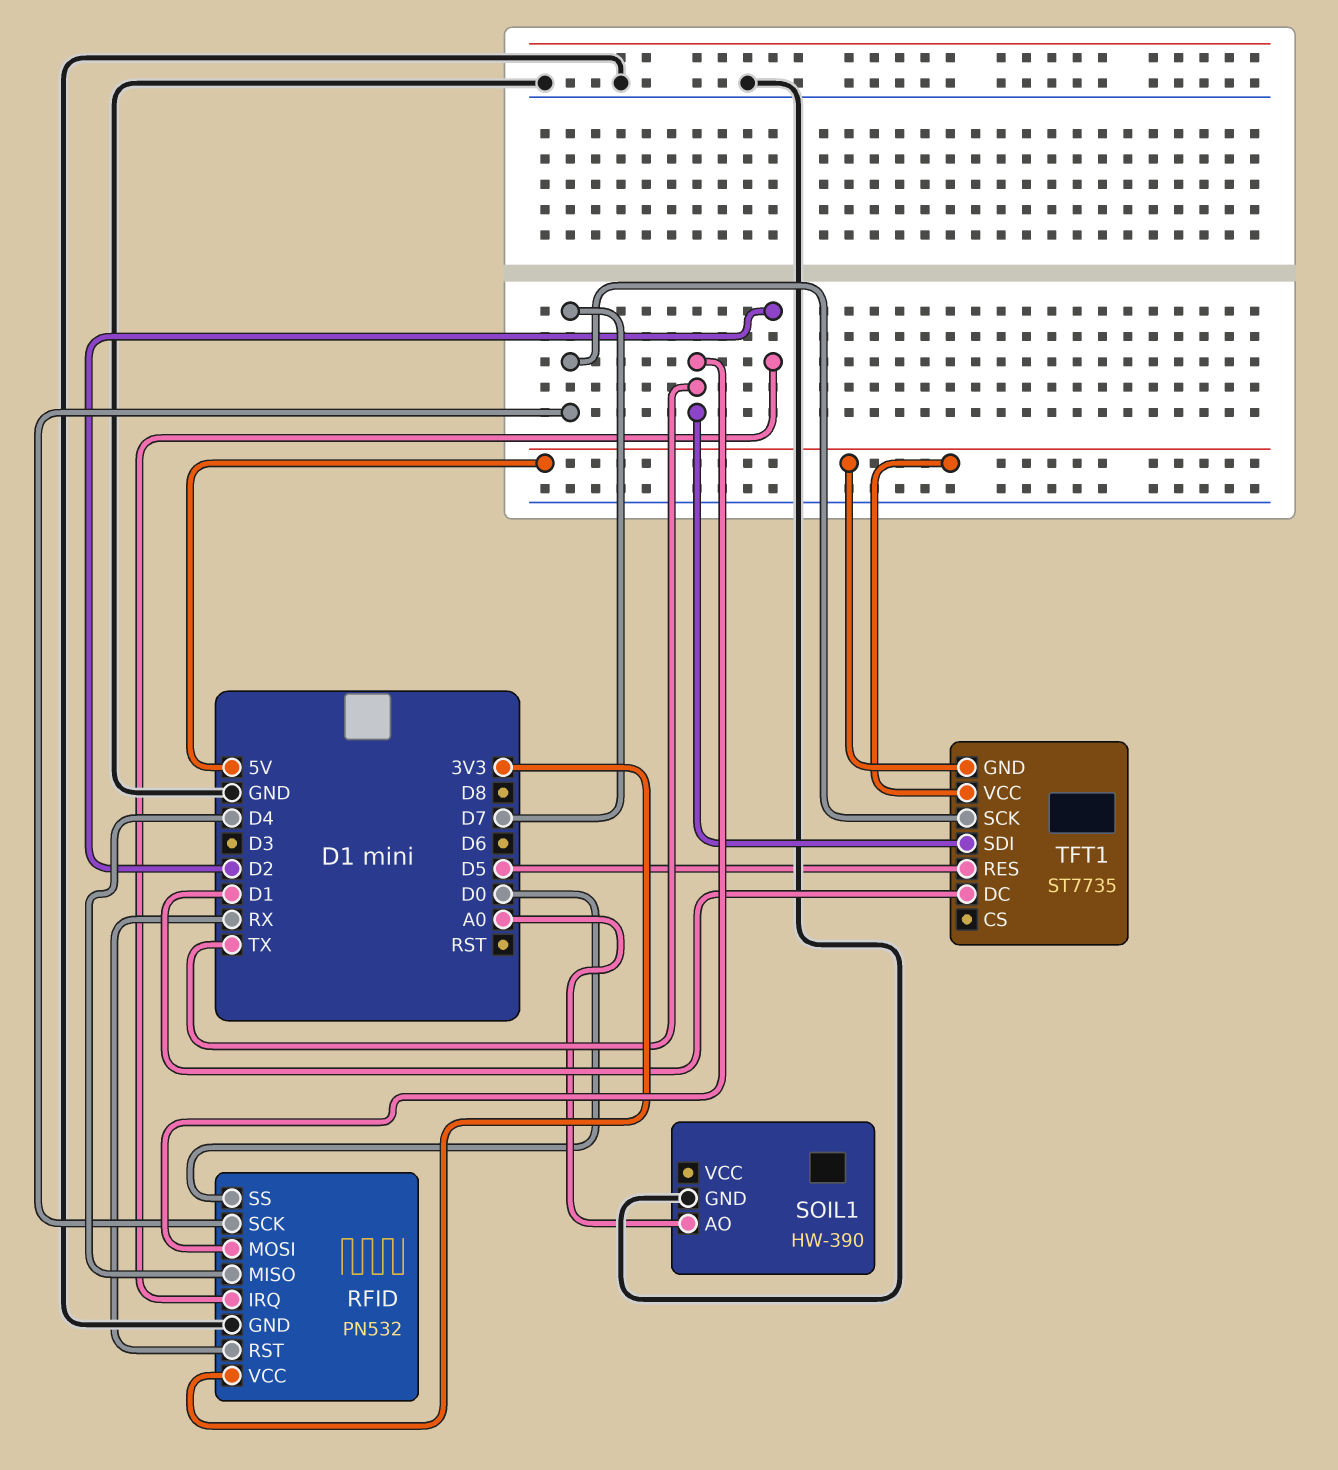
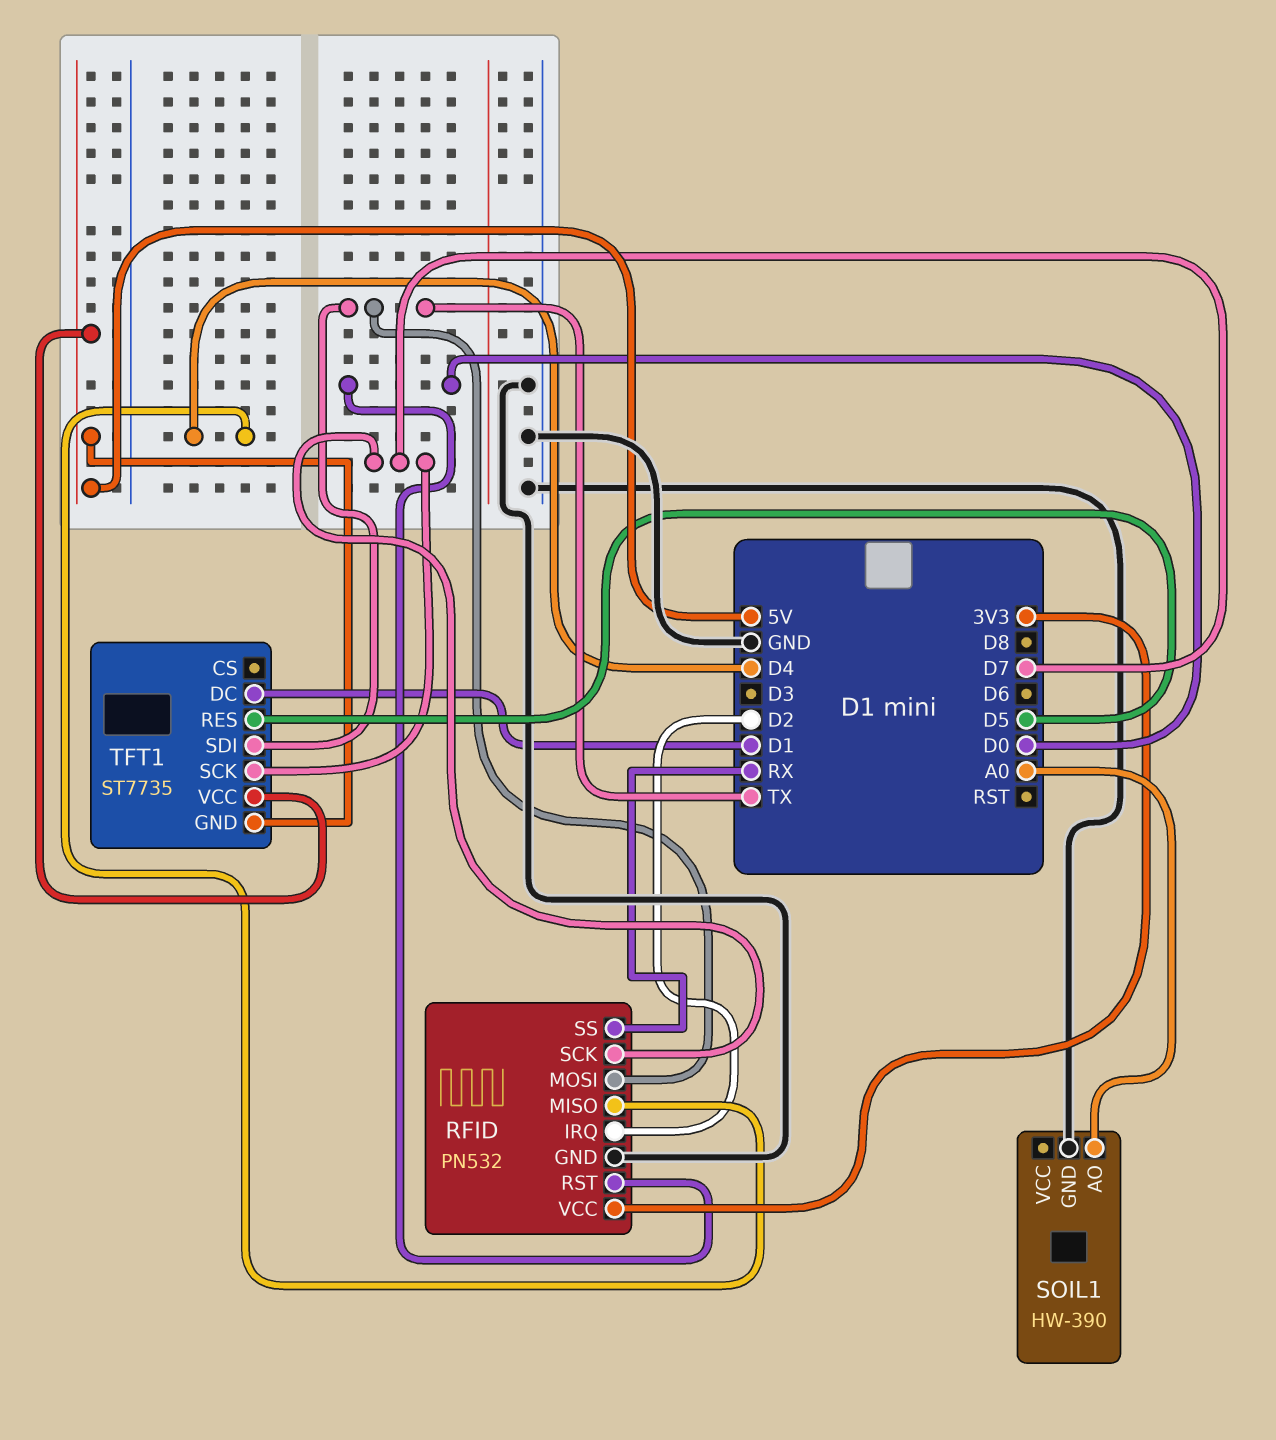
RFID pin RST: RX -> D0
RFID pin SS: D0 -> RX

